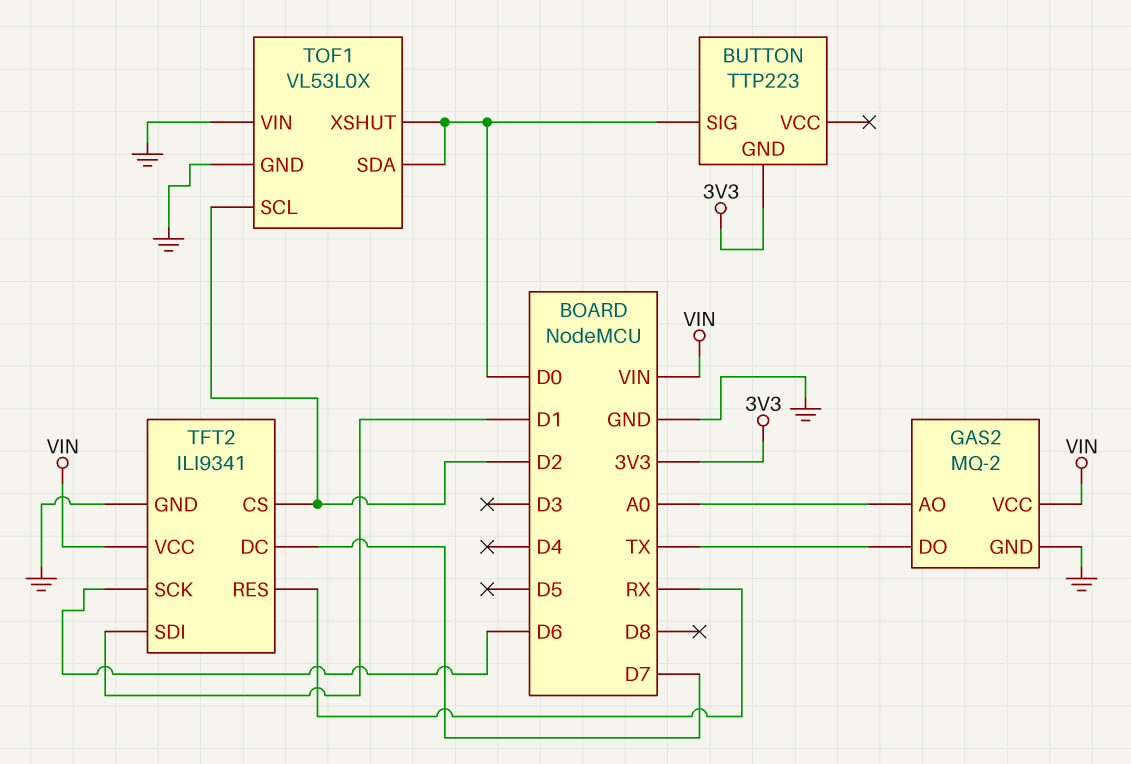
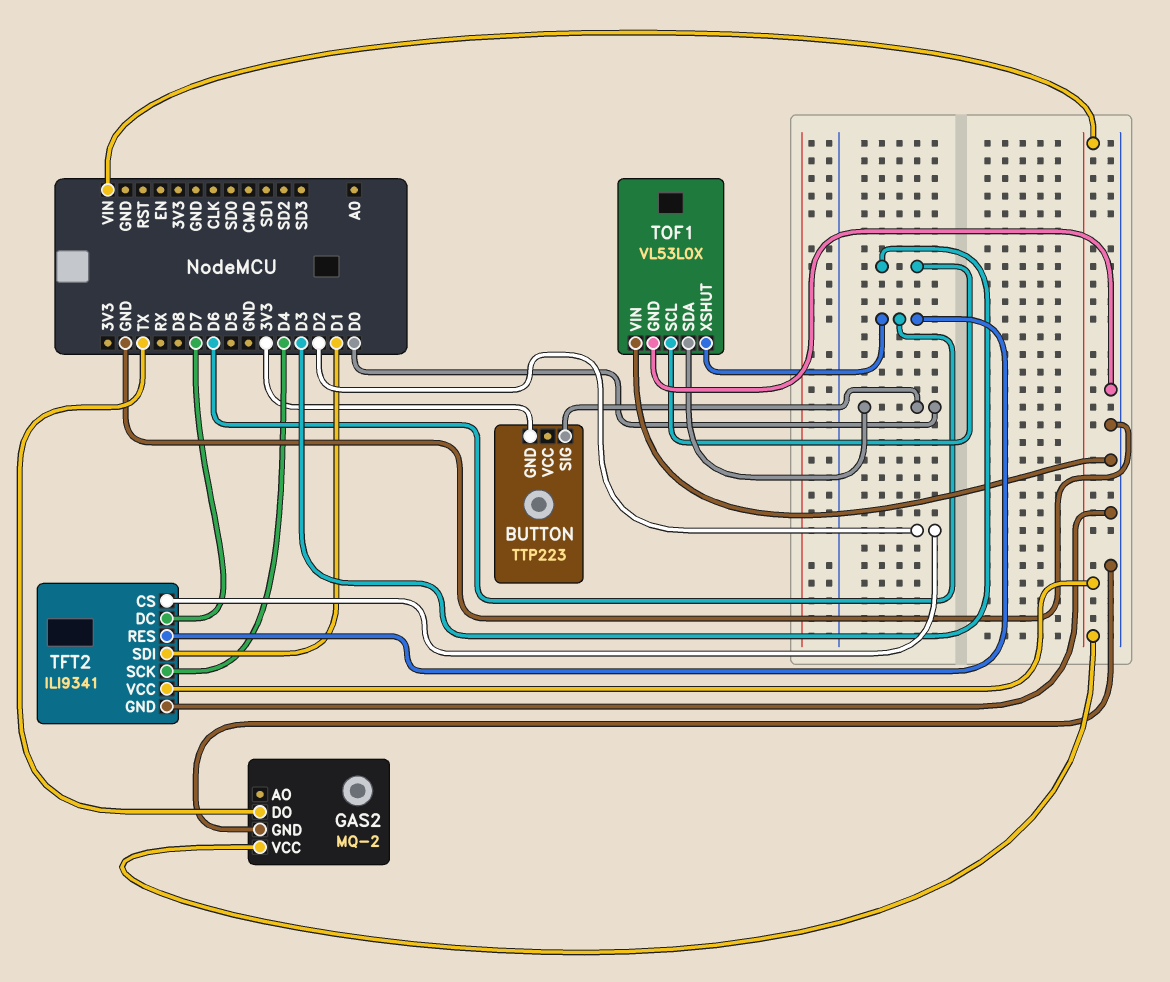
GAS2 pin AO: A0 -> none
TFT2 pin RES: RX -> D6
TFT2 pin SCK: D6 -> D4
TOF1 pin SCL: D2 -> D3
TOF1 pin XSHUT: D0 -> D6

